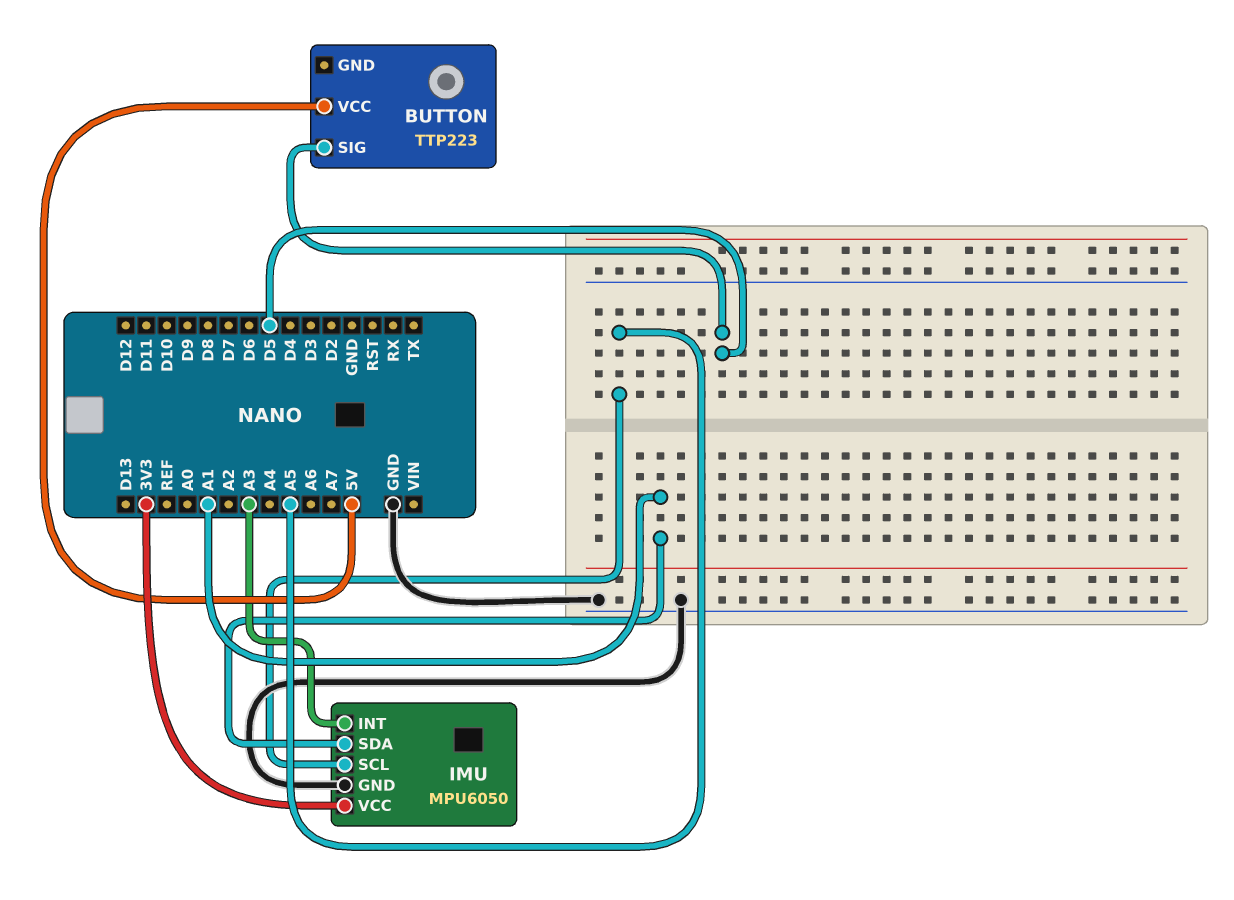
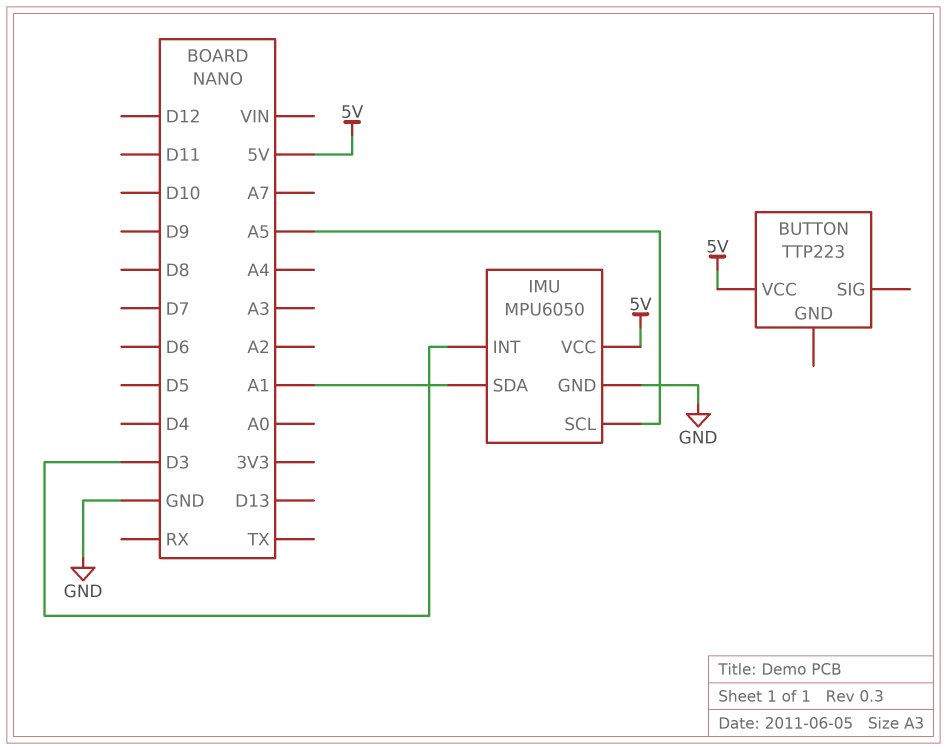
BUTTON pin SIG: D5 -> none
IMU pin INT: A3 -> D3
IMU pin VCC: 3V3 -> 5V

